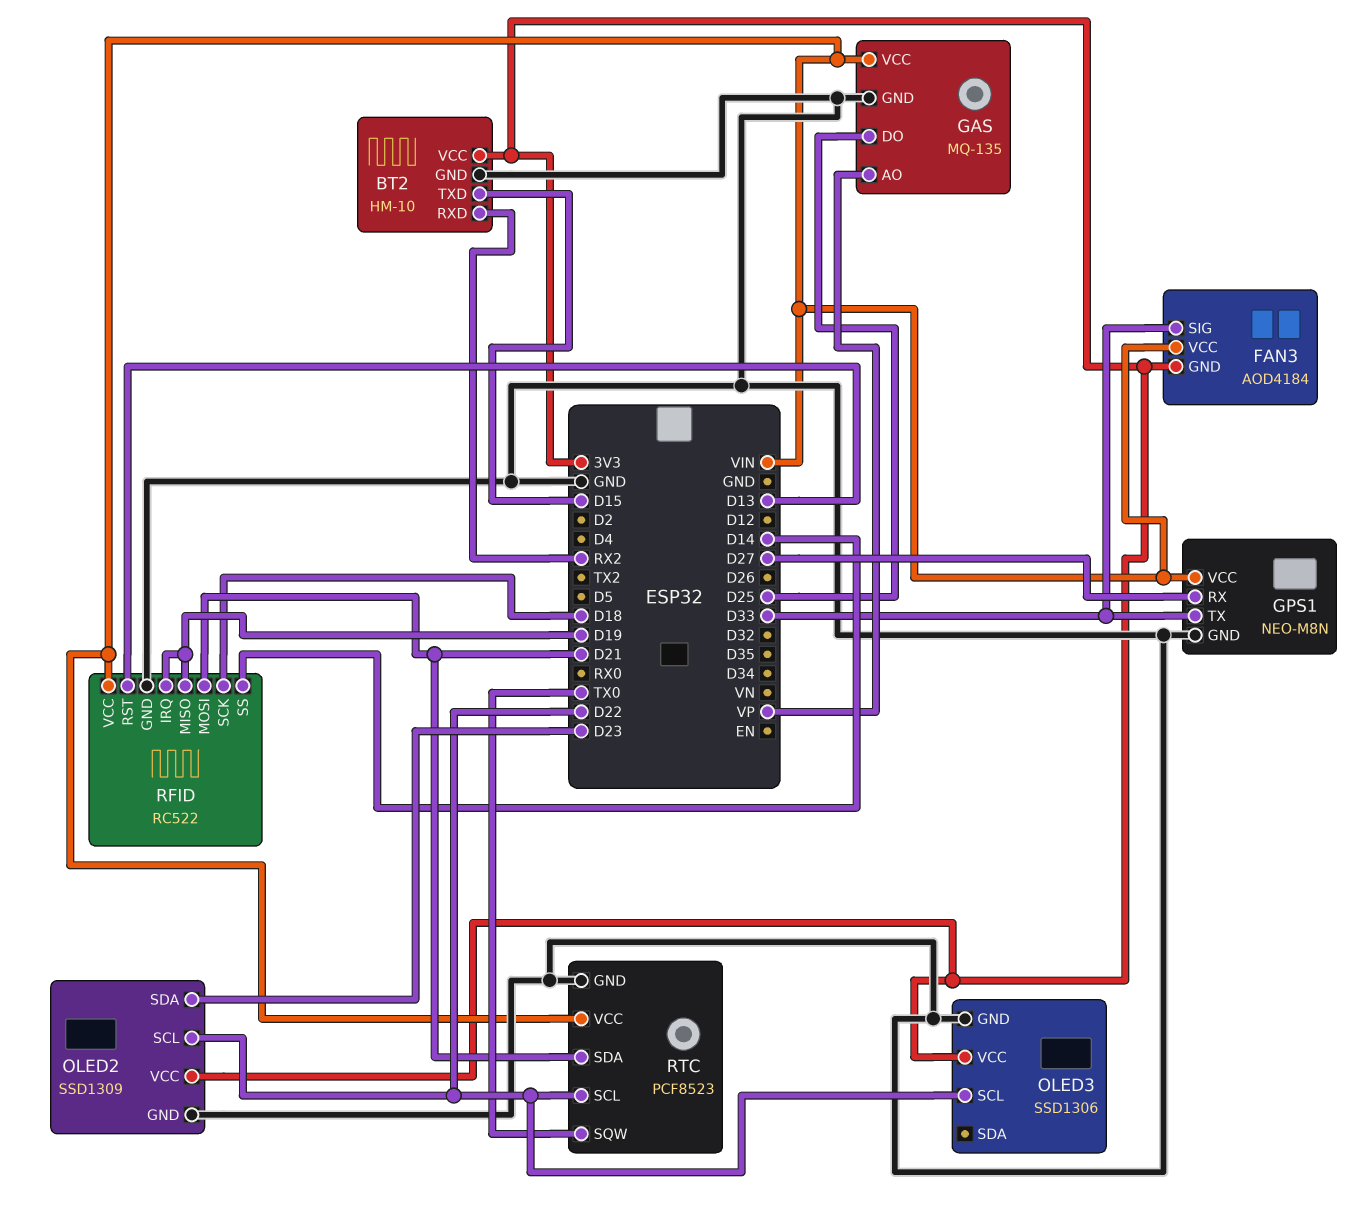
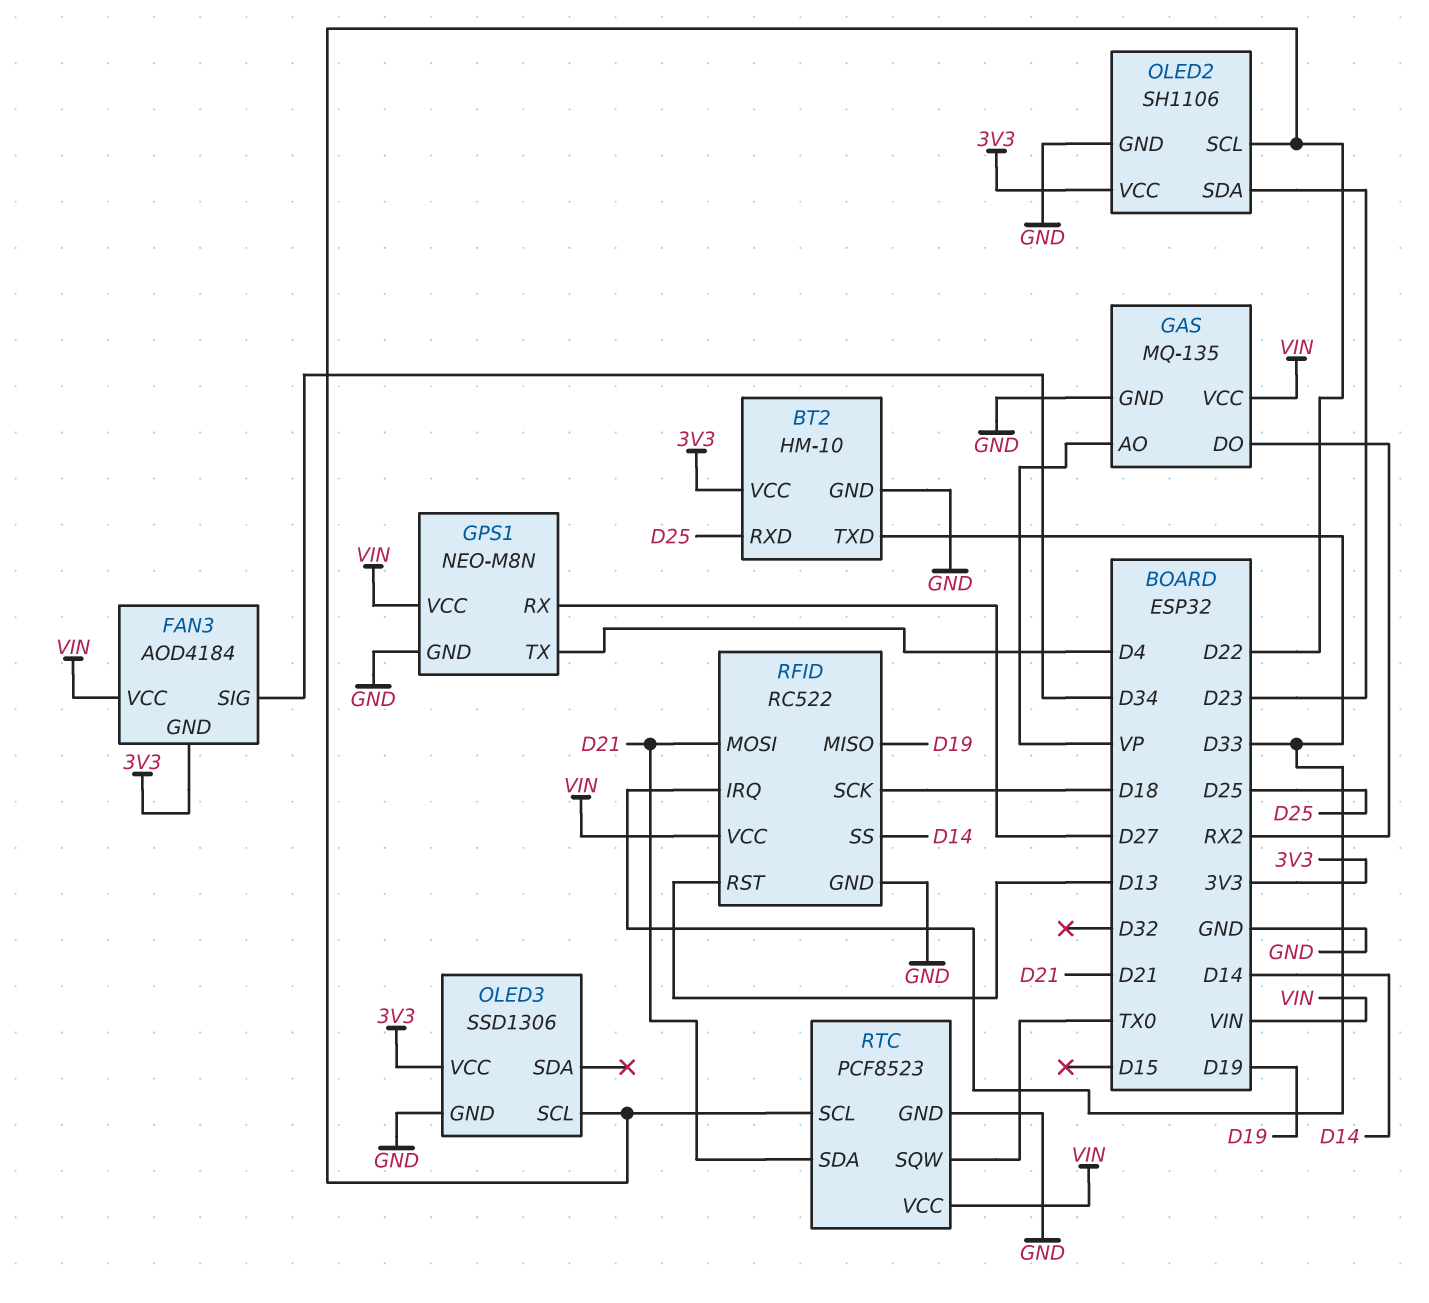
BT2 pin RXD: RX2 -> D25
BT2 pin TXD: D15 -> D33
FAN3 pin SIG: D33 -> D34
GAS pin DO: D25 -> RX2
GPS1 pin TX: D33 -> D4
OLED2: SSD1309 -> SH1106
RFID pin IRQ: D19 -> D33

